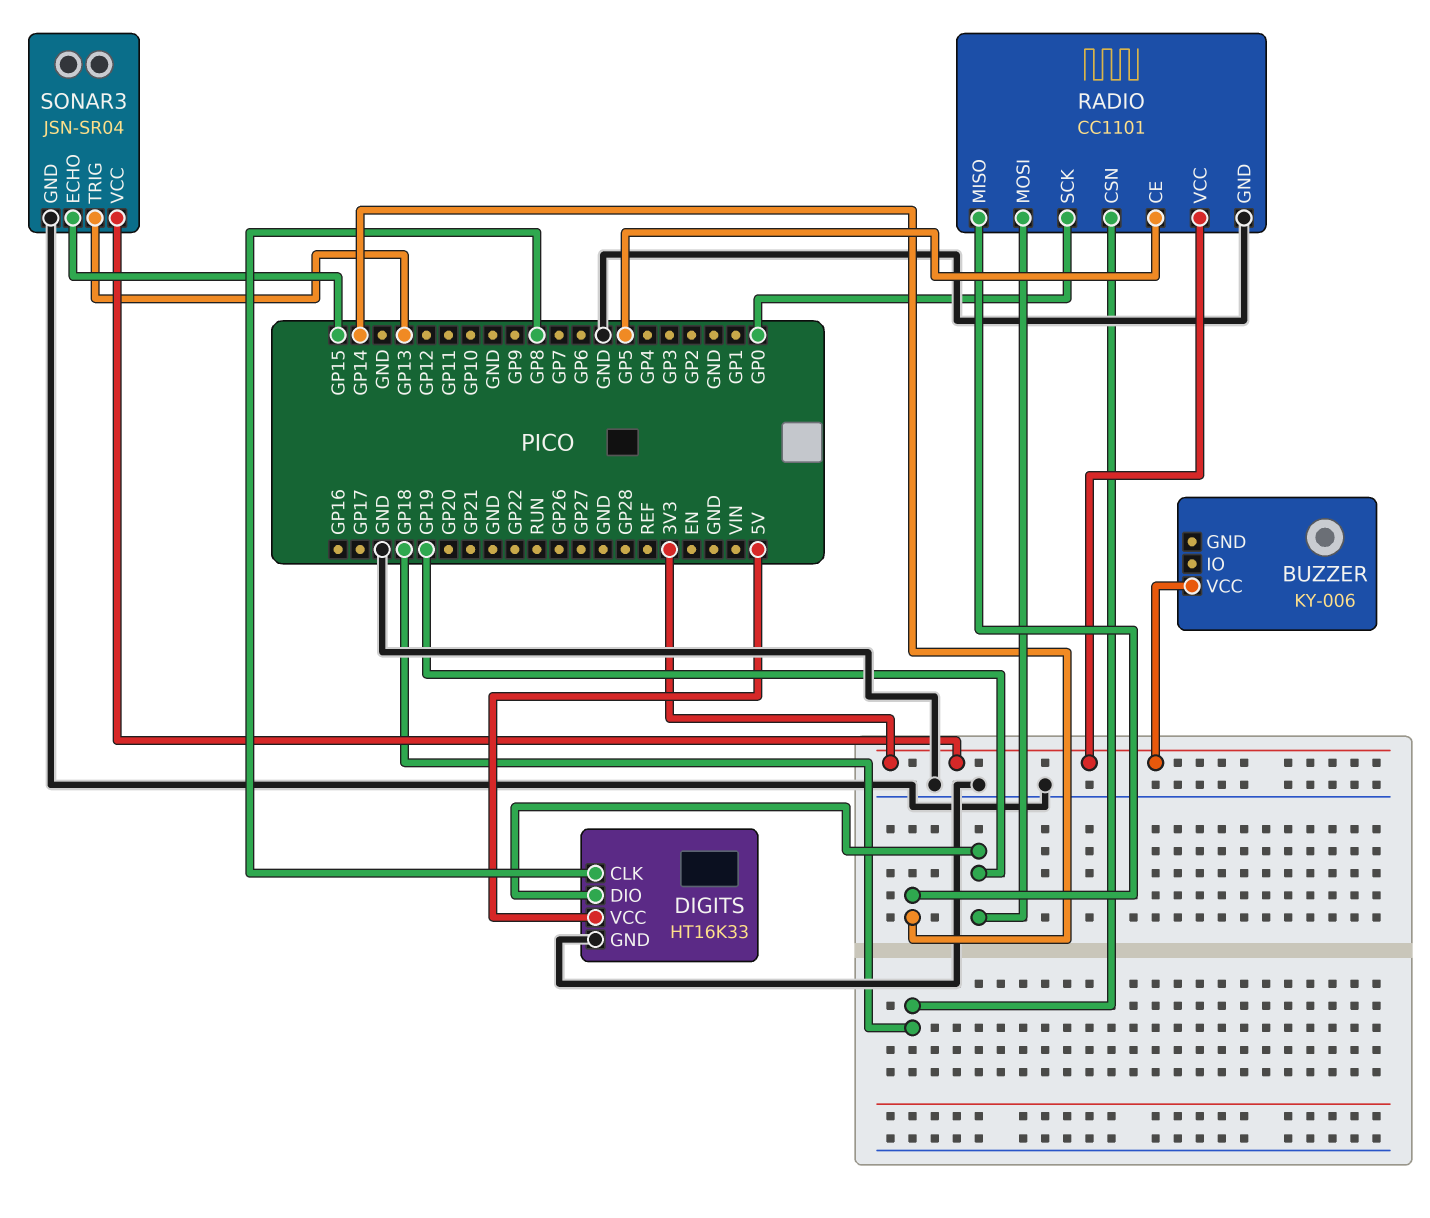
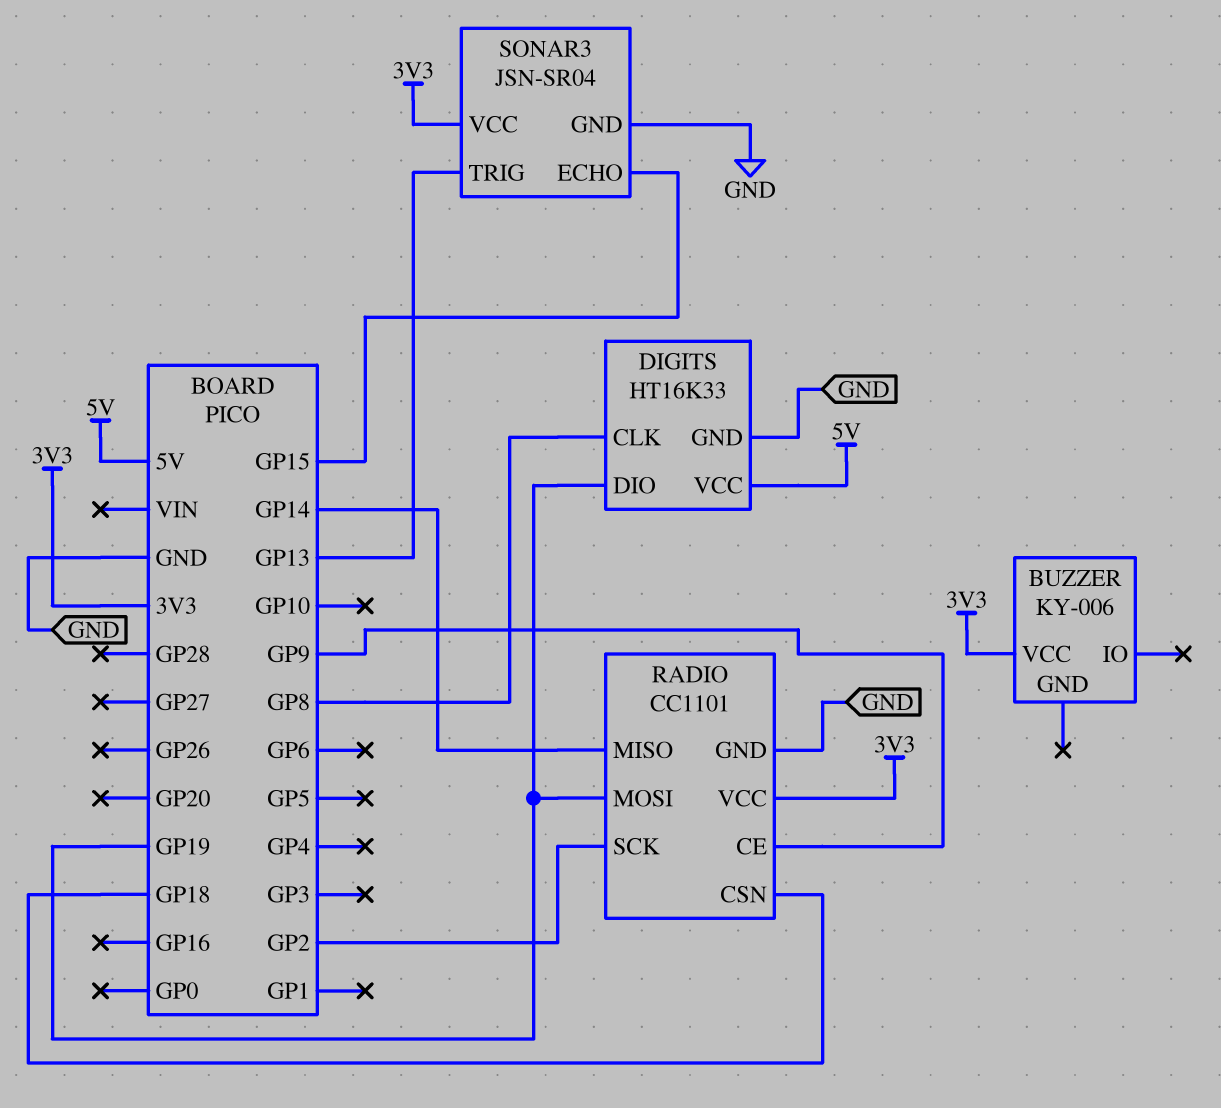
RADIO pin CE: GP5 -> GP9
RADIO pin SCK: GP0 -> GP2

